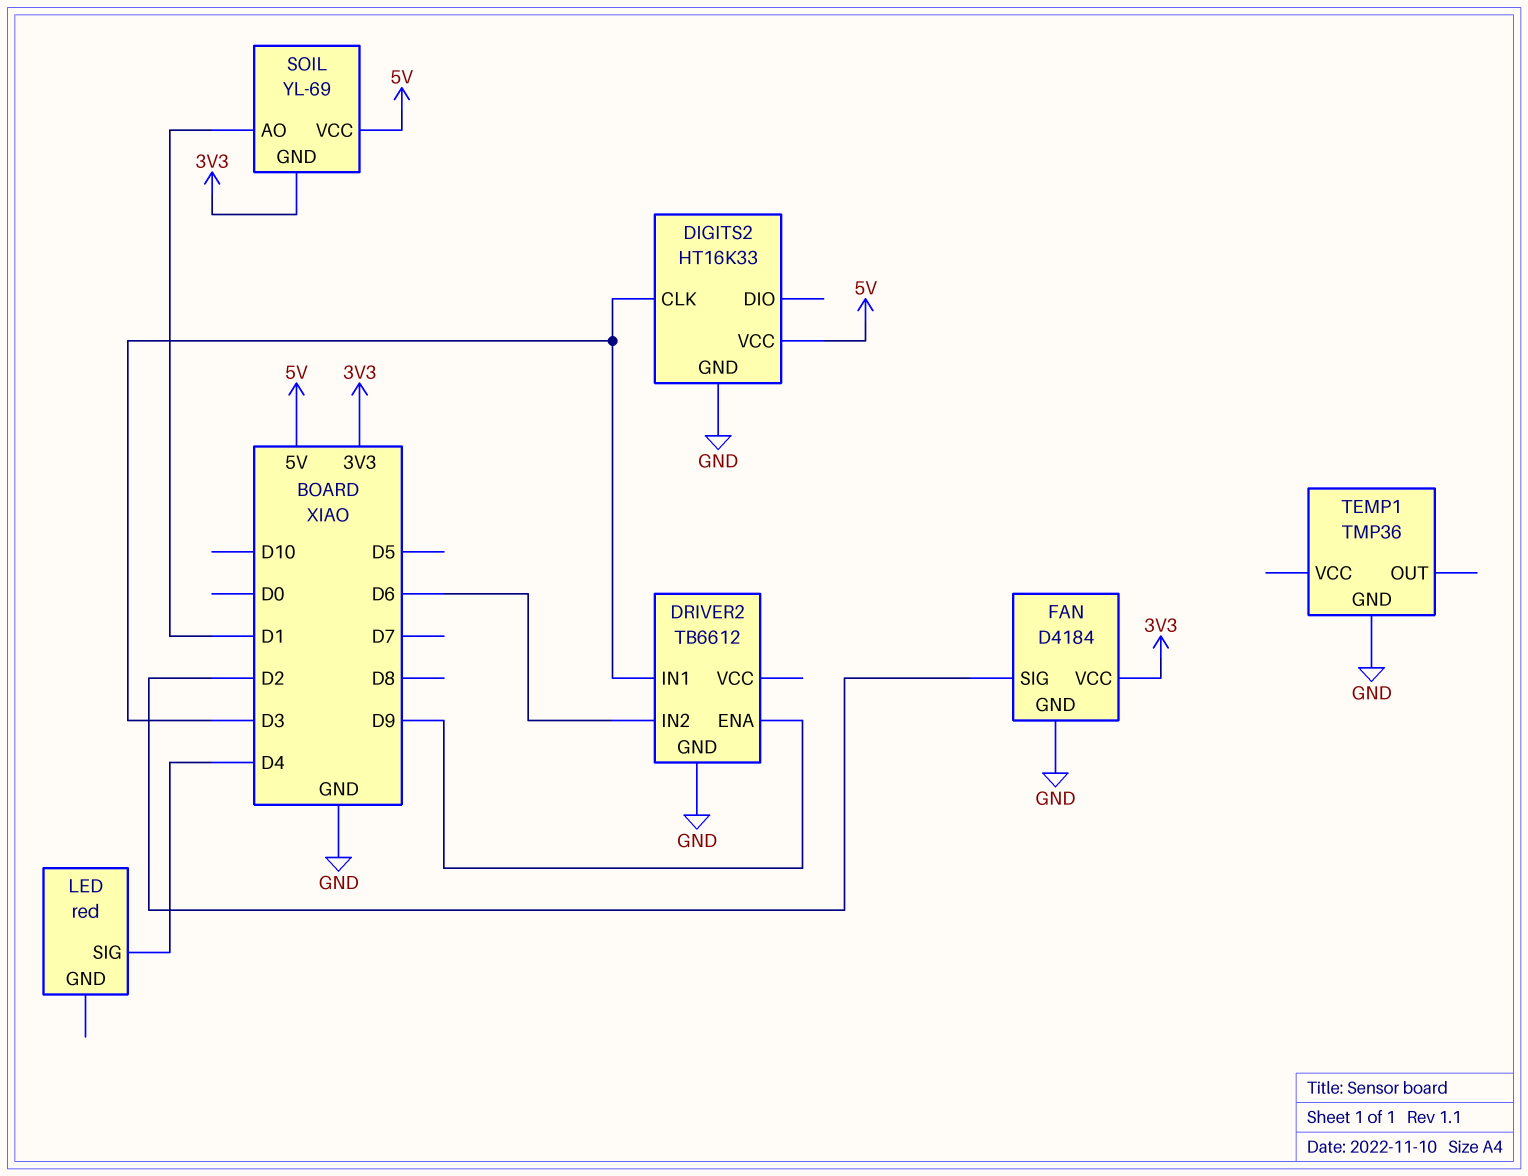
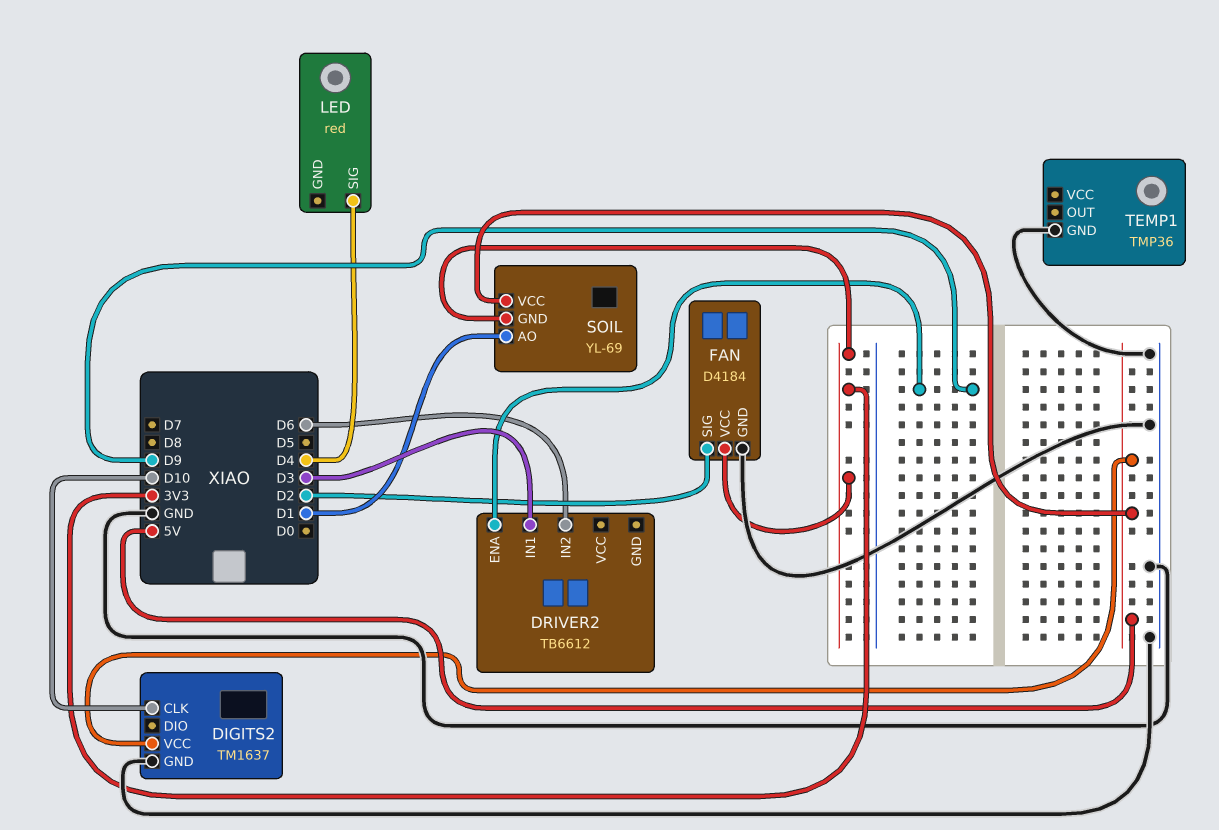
DIGITS2: HT16K33 -> TM1637
DIGITS2 pin CLK: D3 -> D10
DRIVER2 pin GND: GND -> none

